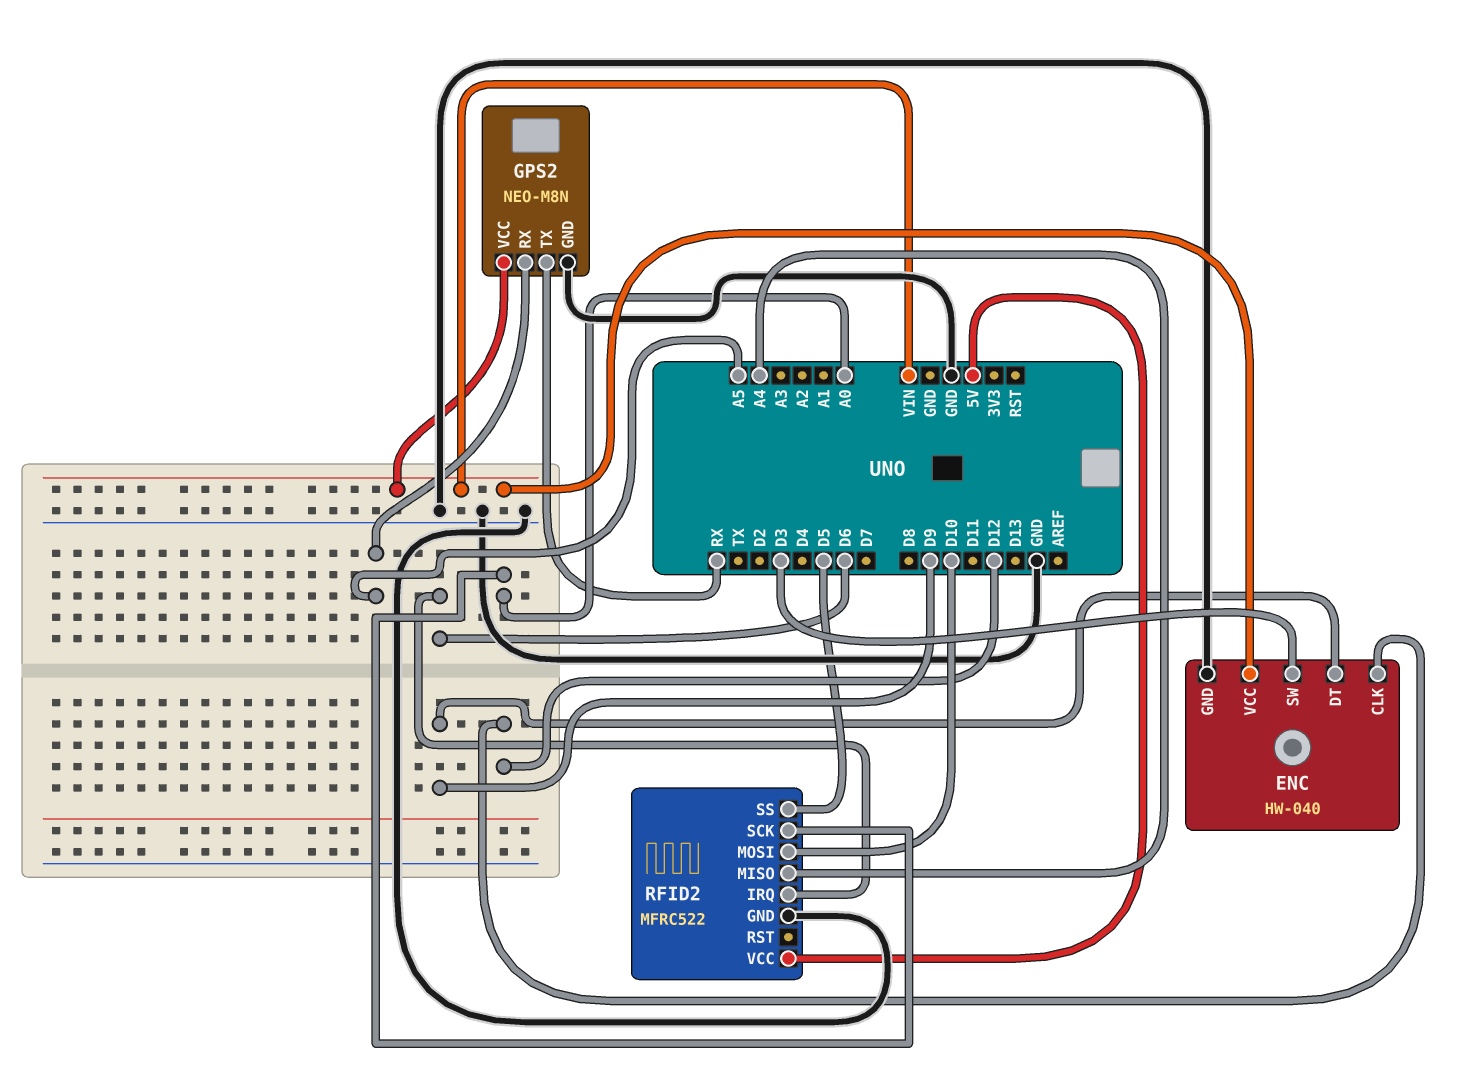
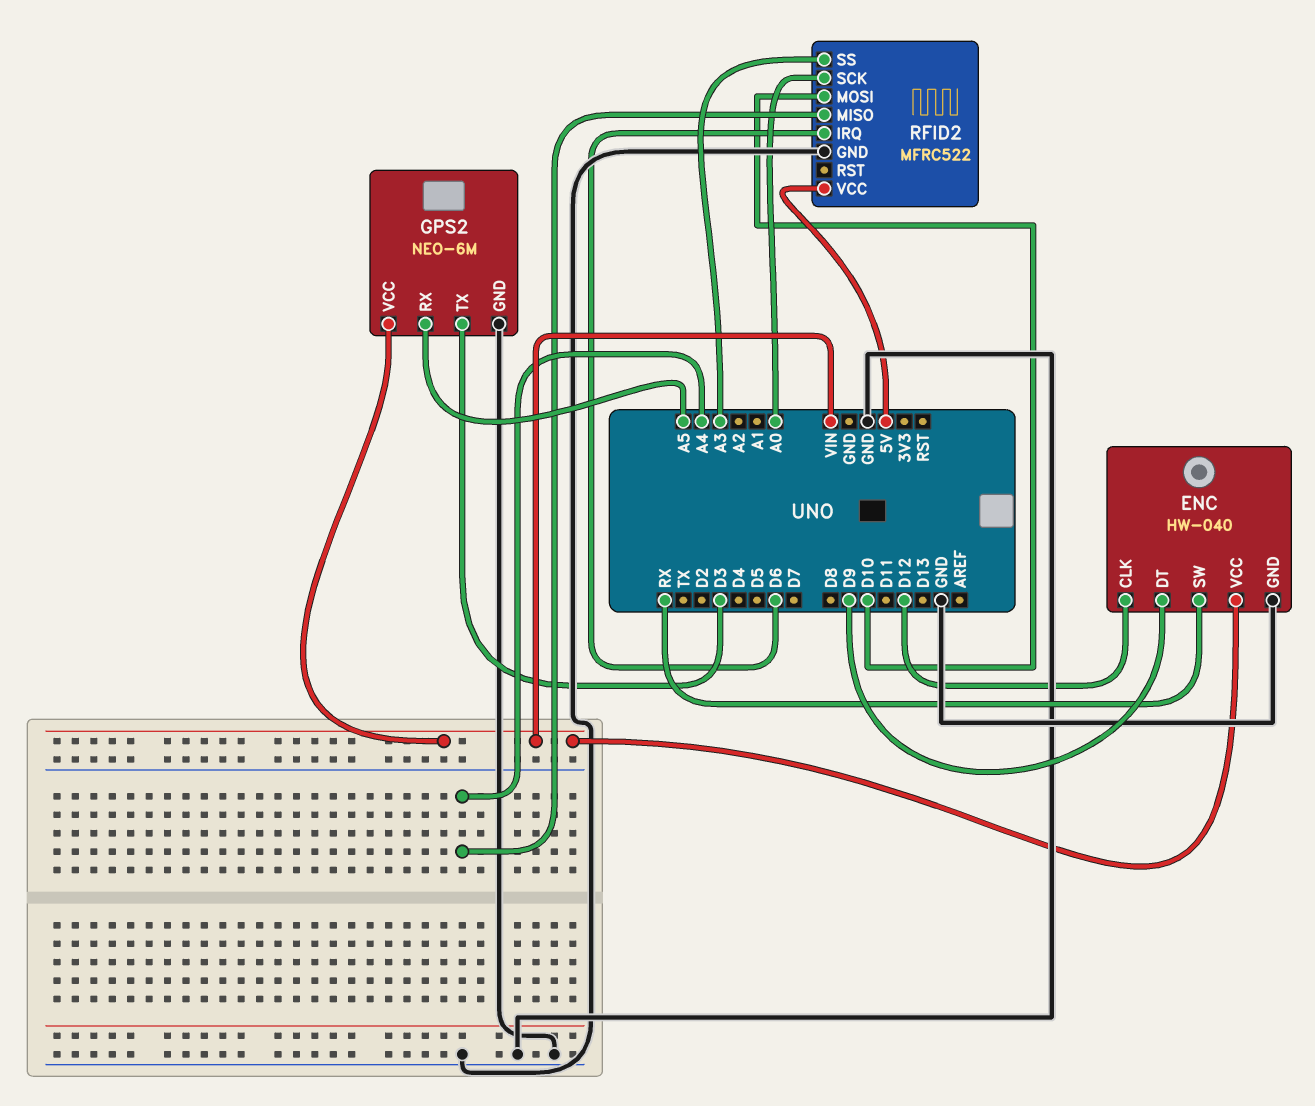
ENC pin SW: D3 -> RX
GPS2: NEO-M8N -> NEO-6M
GPS2 pin TX: RX -> D3
RFID2 pin SS: D5 -> A3

